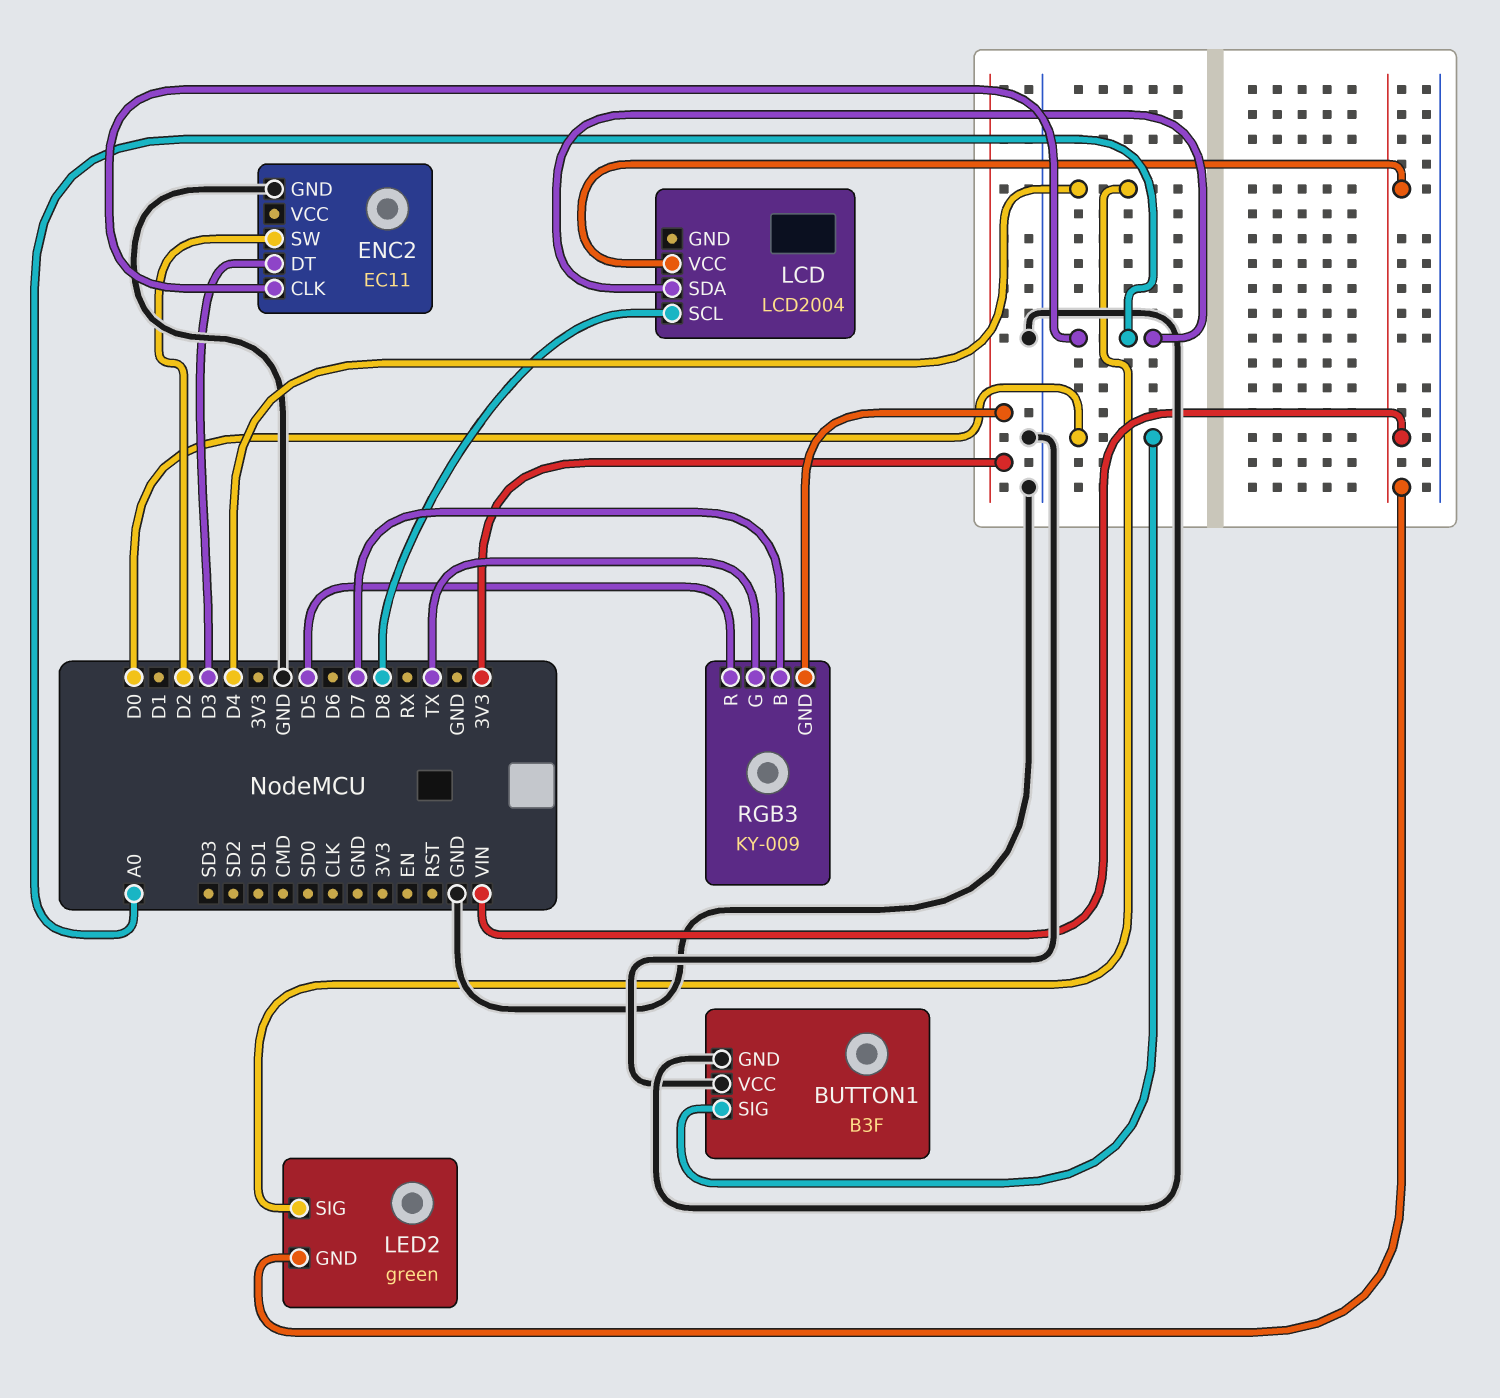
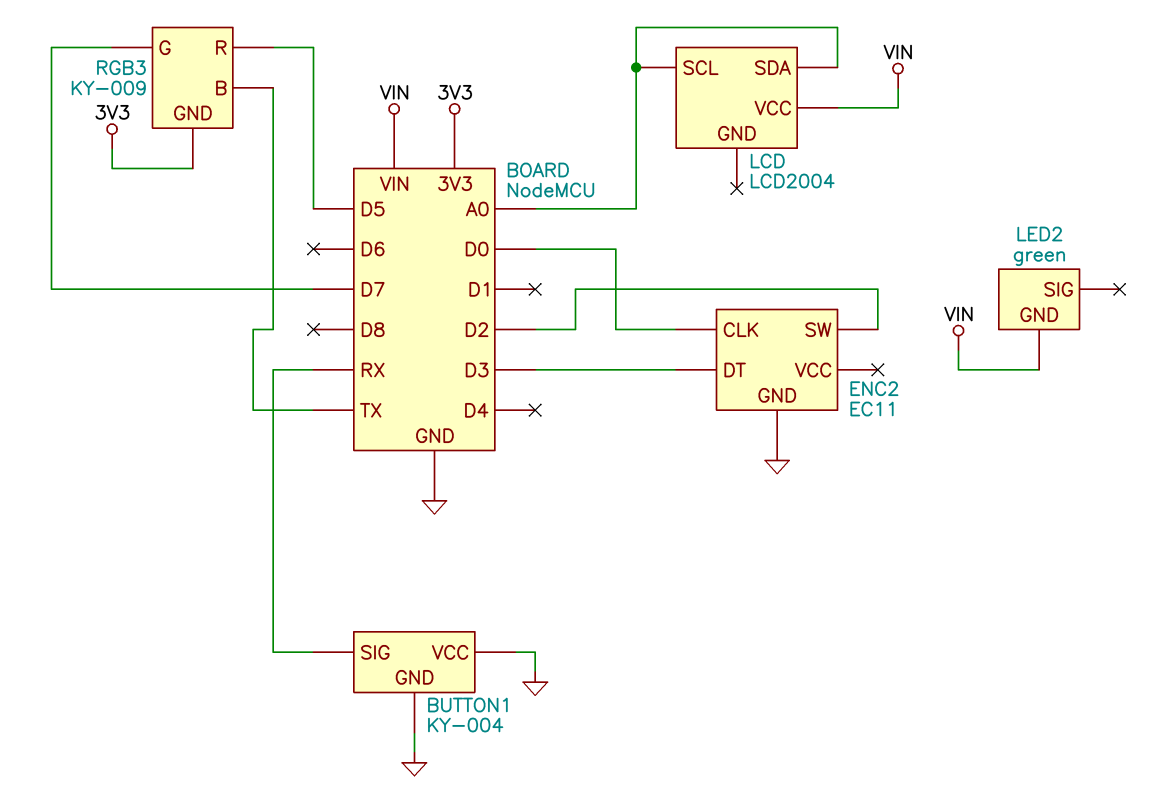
BUTTON1: B3F -> KY-004
BUTTON1 pin SIG: D0 -> RX
ENC2 pin CLK: A0 -> D0
LCD pin SCL: D8 -> A0
LED2 pin SIG: D4 -> none
RGB3 pin B: D7 -> TX
RGB3 pin G: TX -> D7

